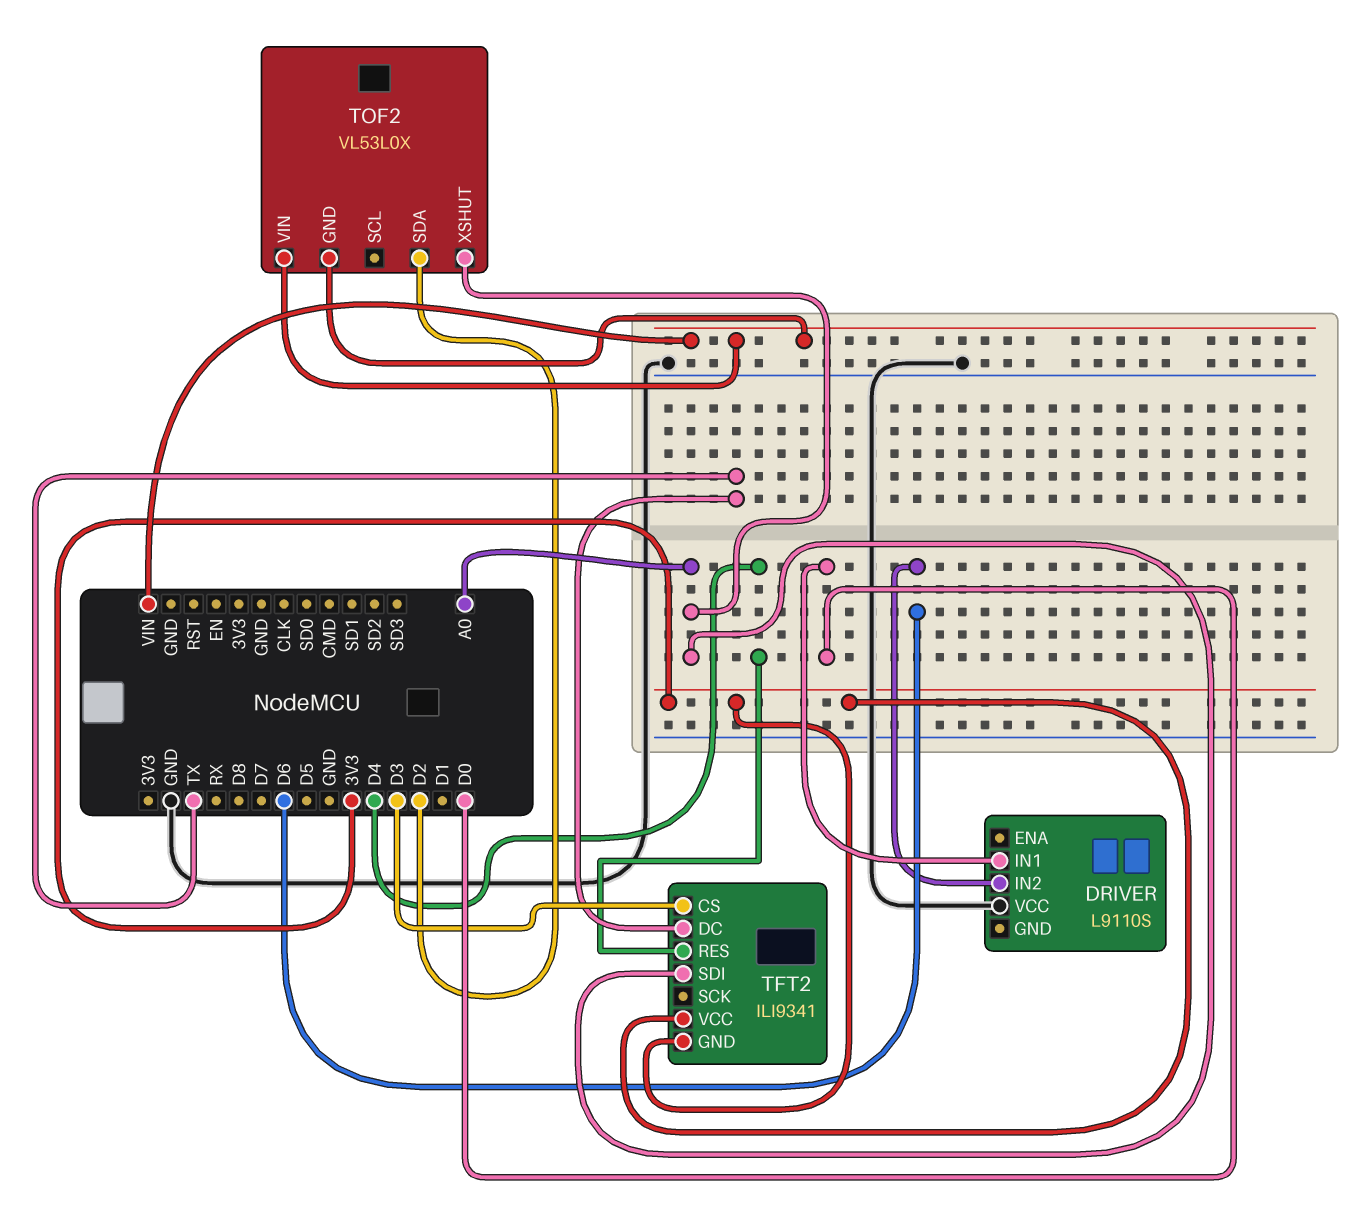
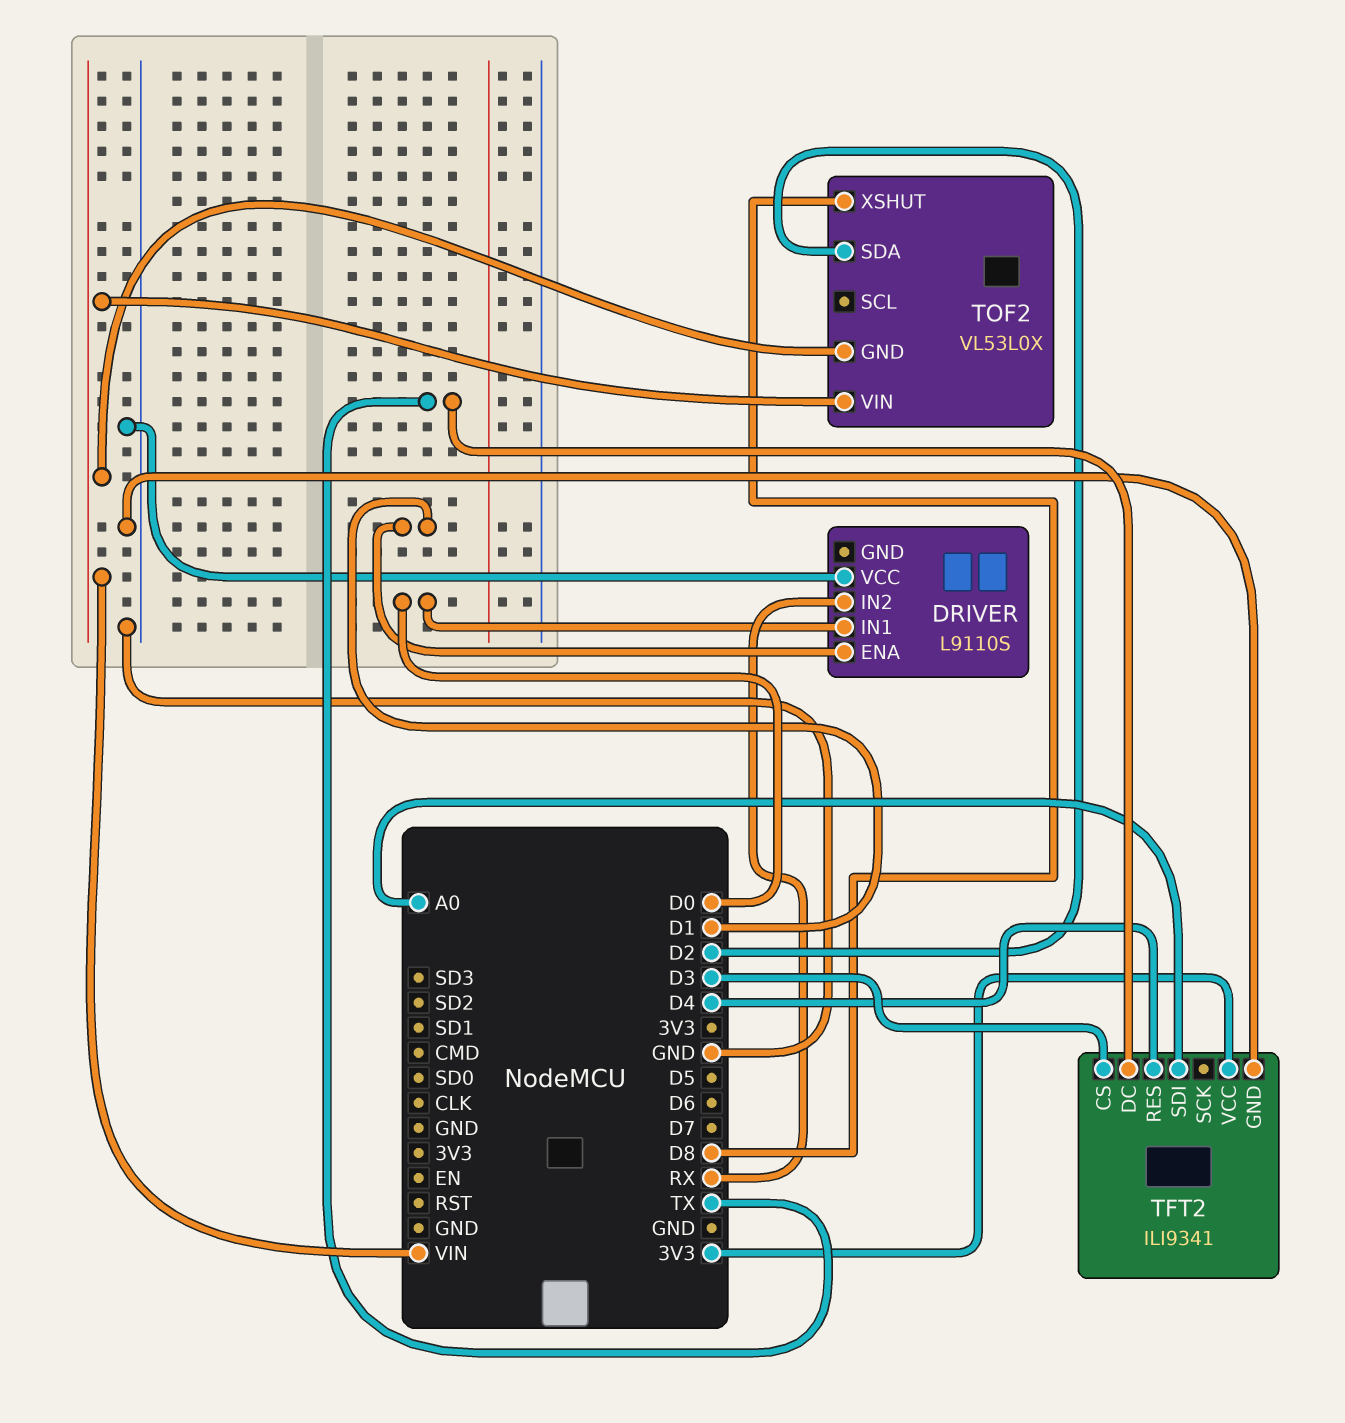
DRIVER pin ENA: none -> D1
DRIVER pin IN2: D6 -> RX
TFT2 pin GND: 3V3 -> GND
TOF2 pin XSHUT: A0 -> D8

